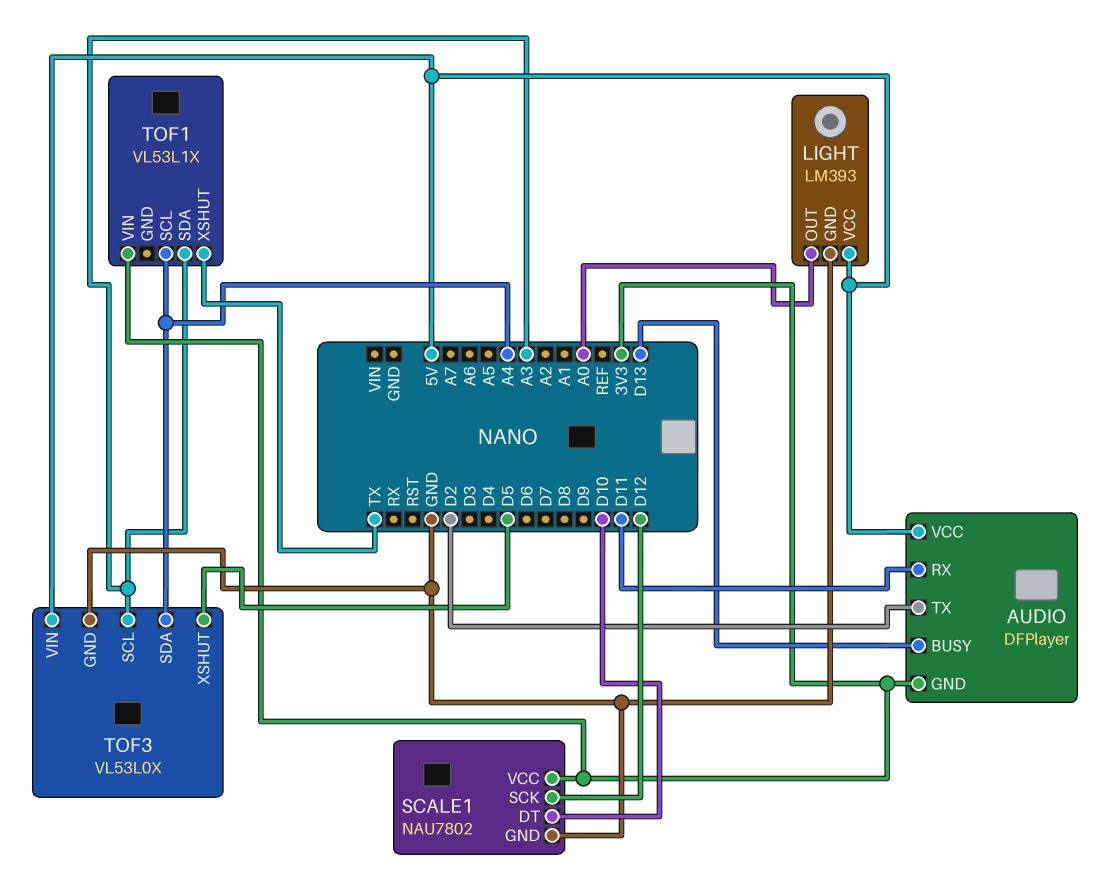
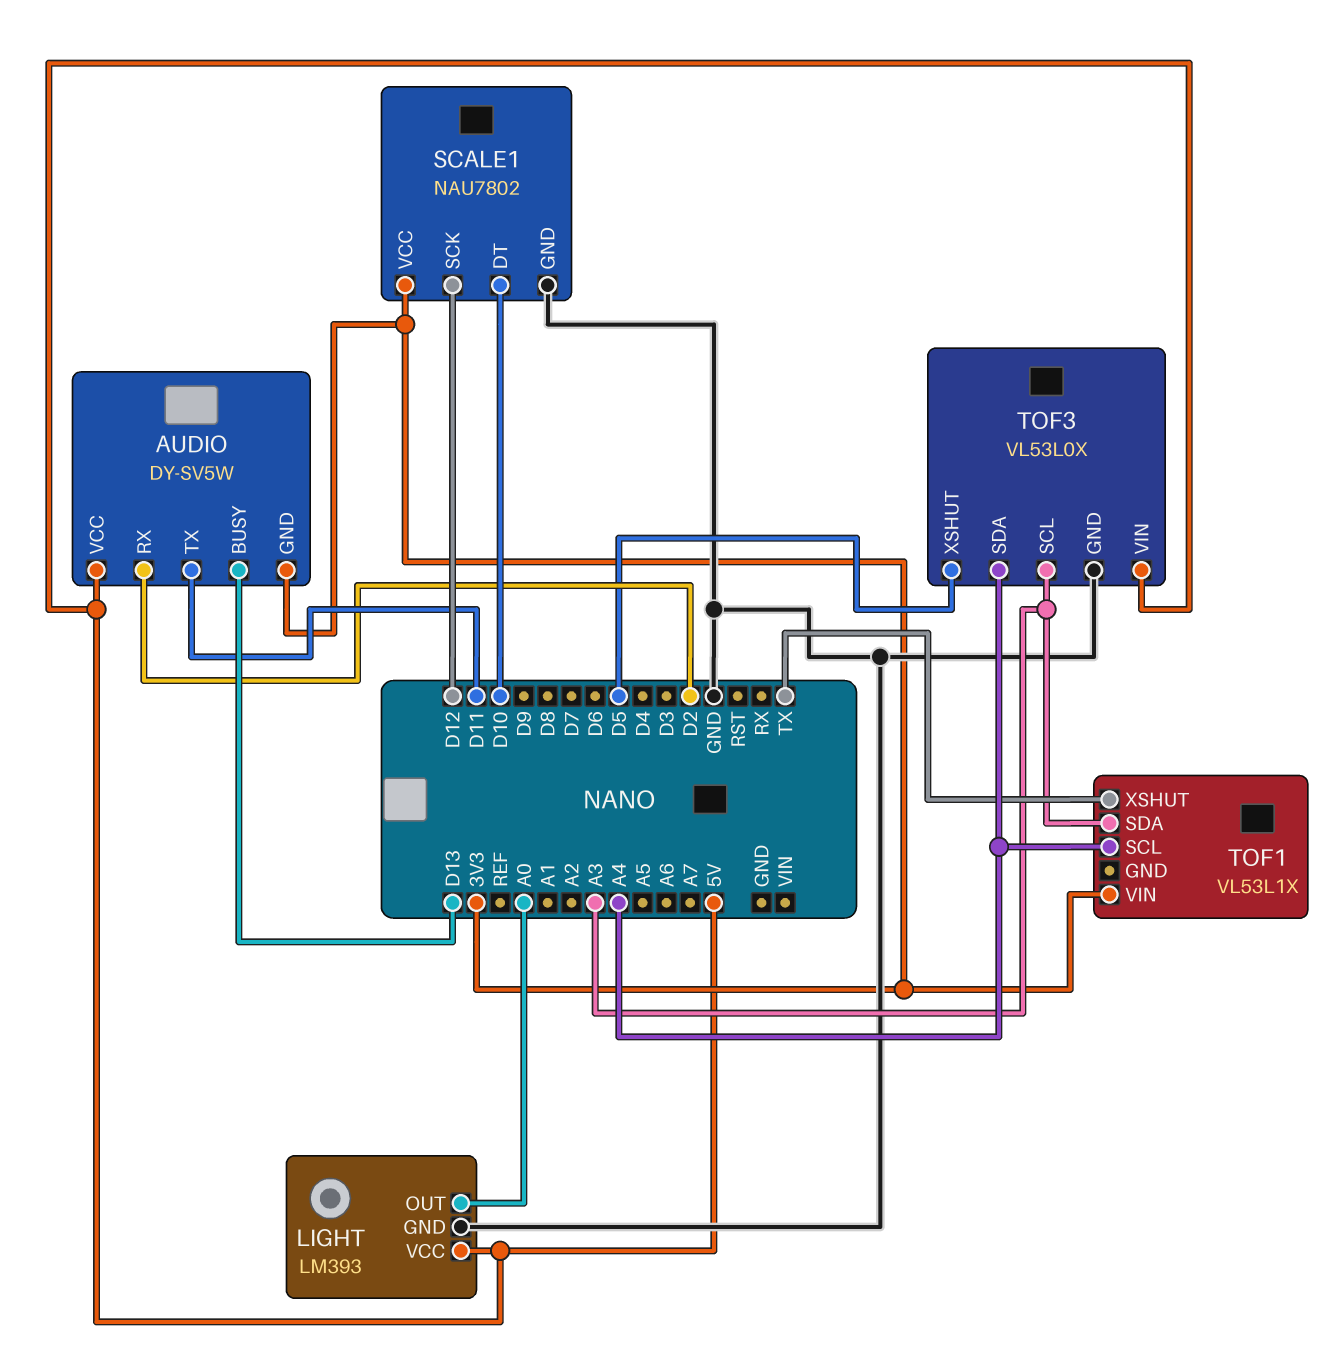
AUDIO: DFPlayer -> DY-SV5W
AUDIO pin RX: D11 -> D2
AUDIO pin TX: D2 -> D11

